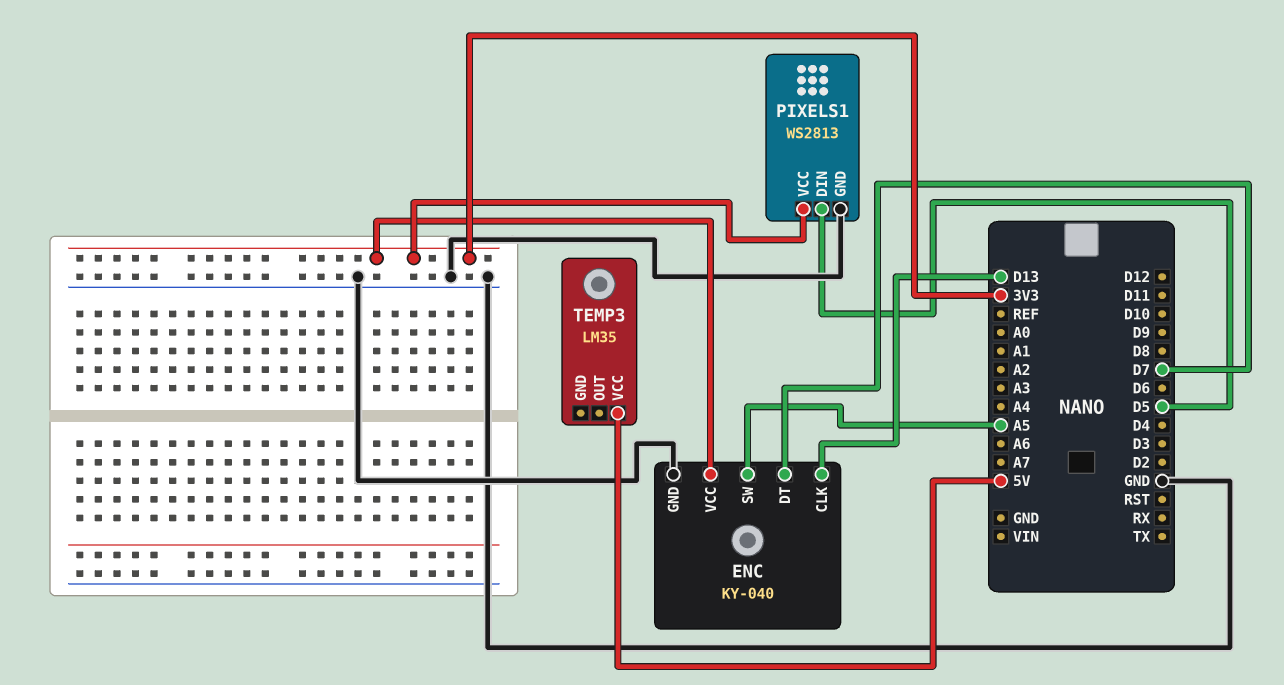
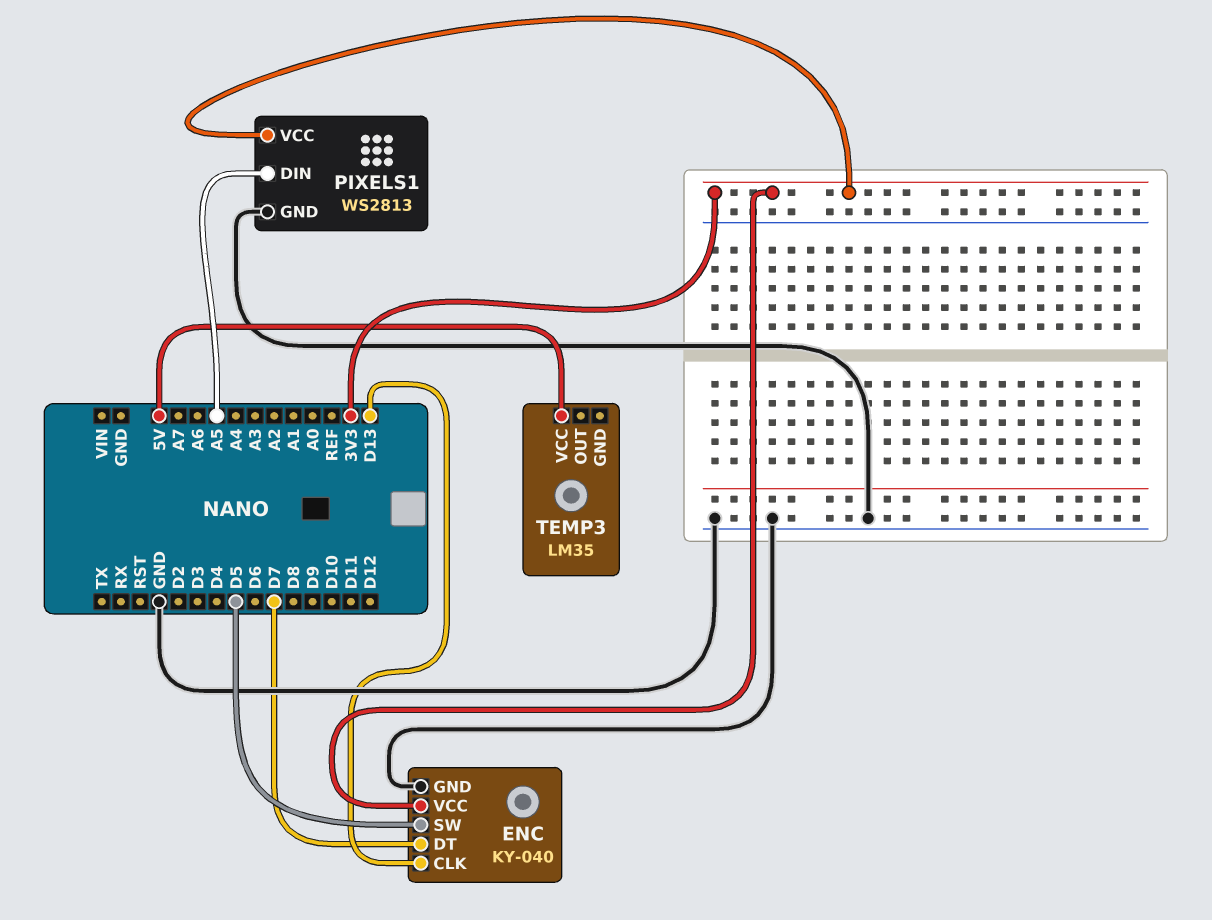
ENC pin SW: A5 -> D5
PIXELS1 pin DIN: D5 -> A5

